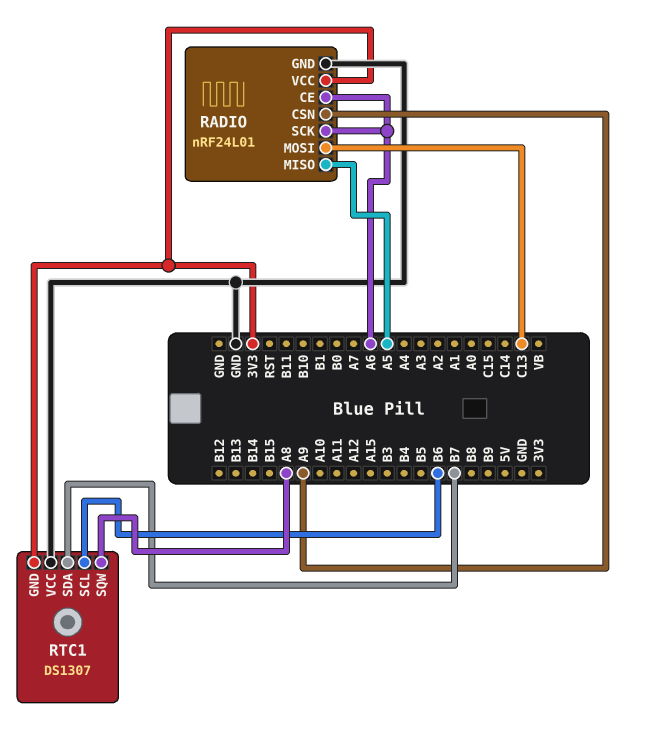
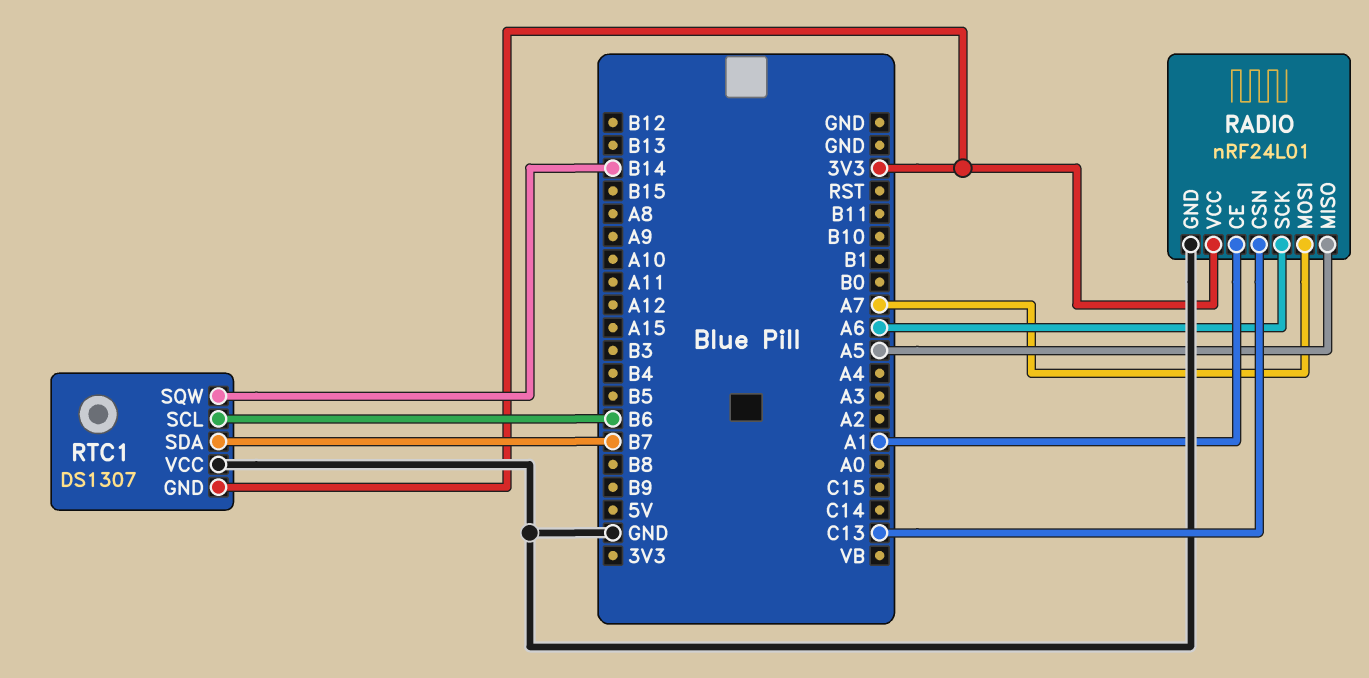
RADIO pin CE: A6 -> A1
RADIO pin CSN: A9 -> C13
RADIO pin MOSI: C13 -> A7
RTC1 pin SQW: A8 -> B14

